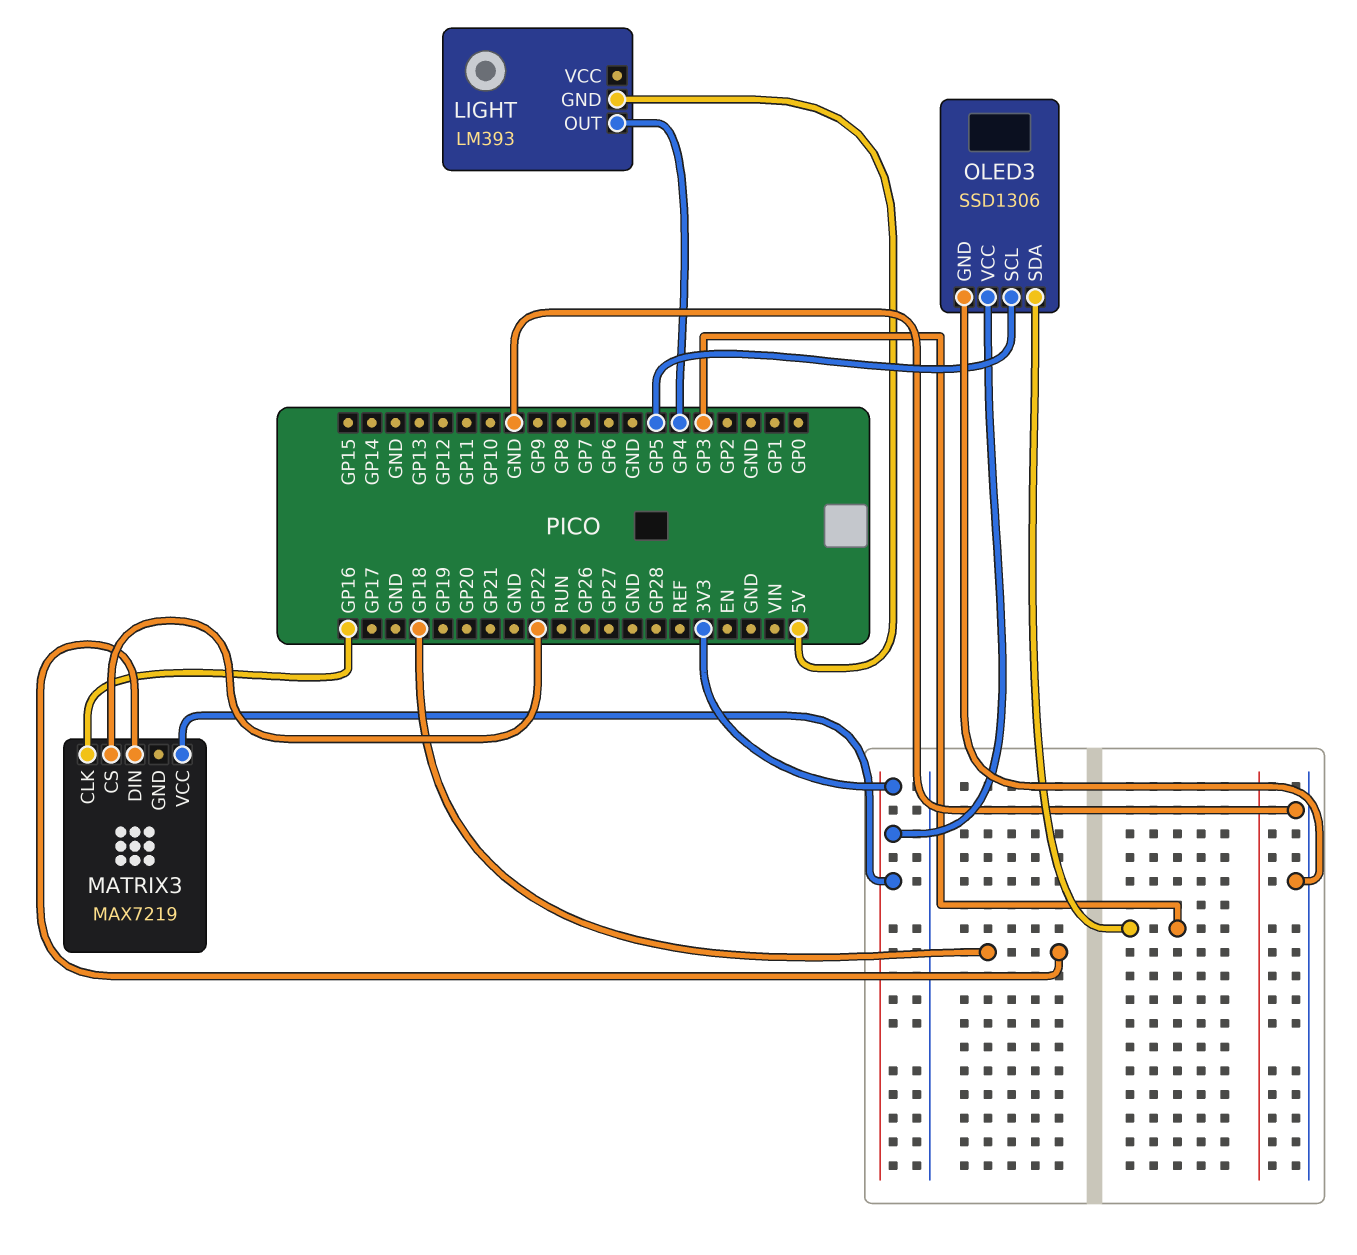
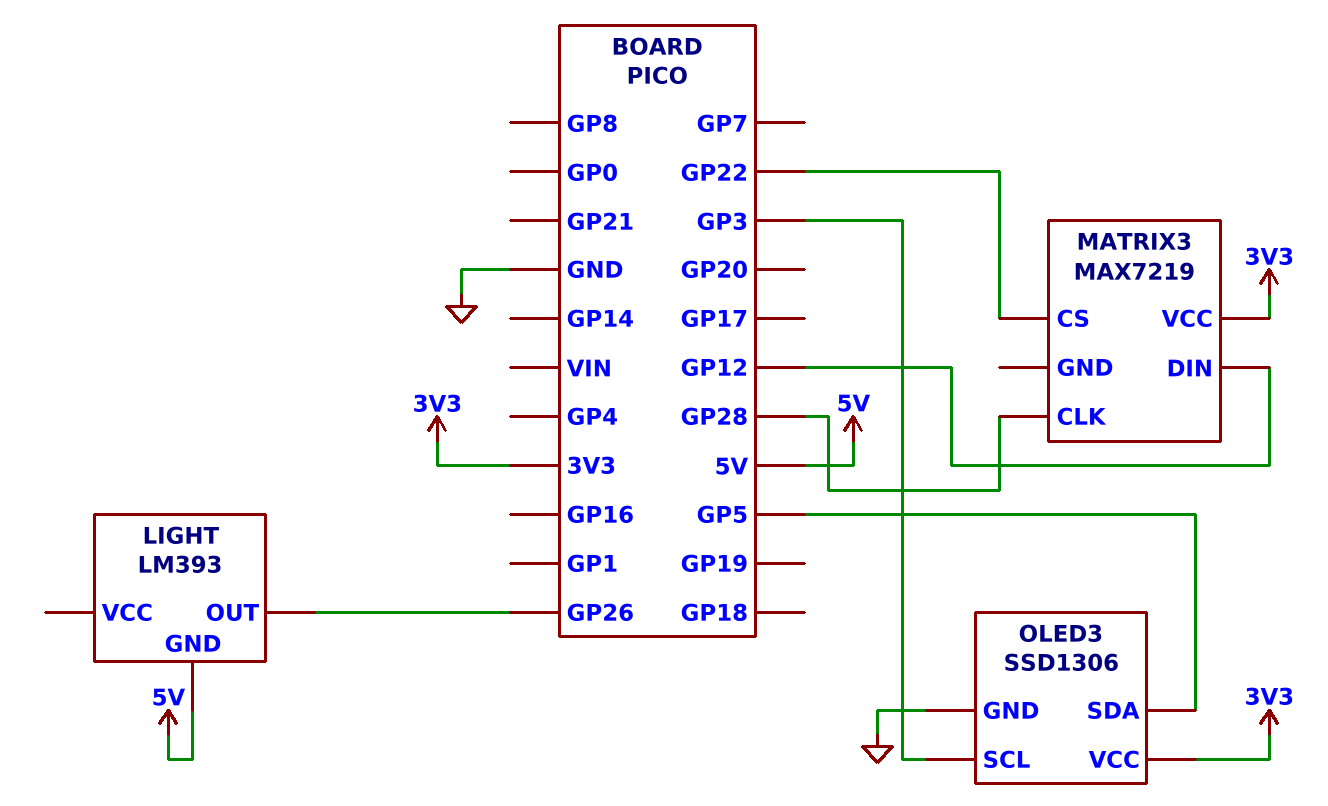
LIGHT pin OUT: GP4 -> GP26
MATRIX3 pin CLK: GP16 -> GP28
MATRIX3 pin DIN: GP18 -> GP12
OLED3 pin SCL: GP5 -> GP3
OLED3 pin SDA: GP3 -> GP5

